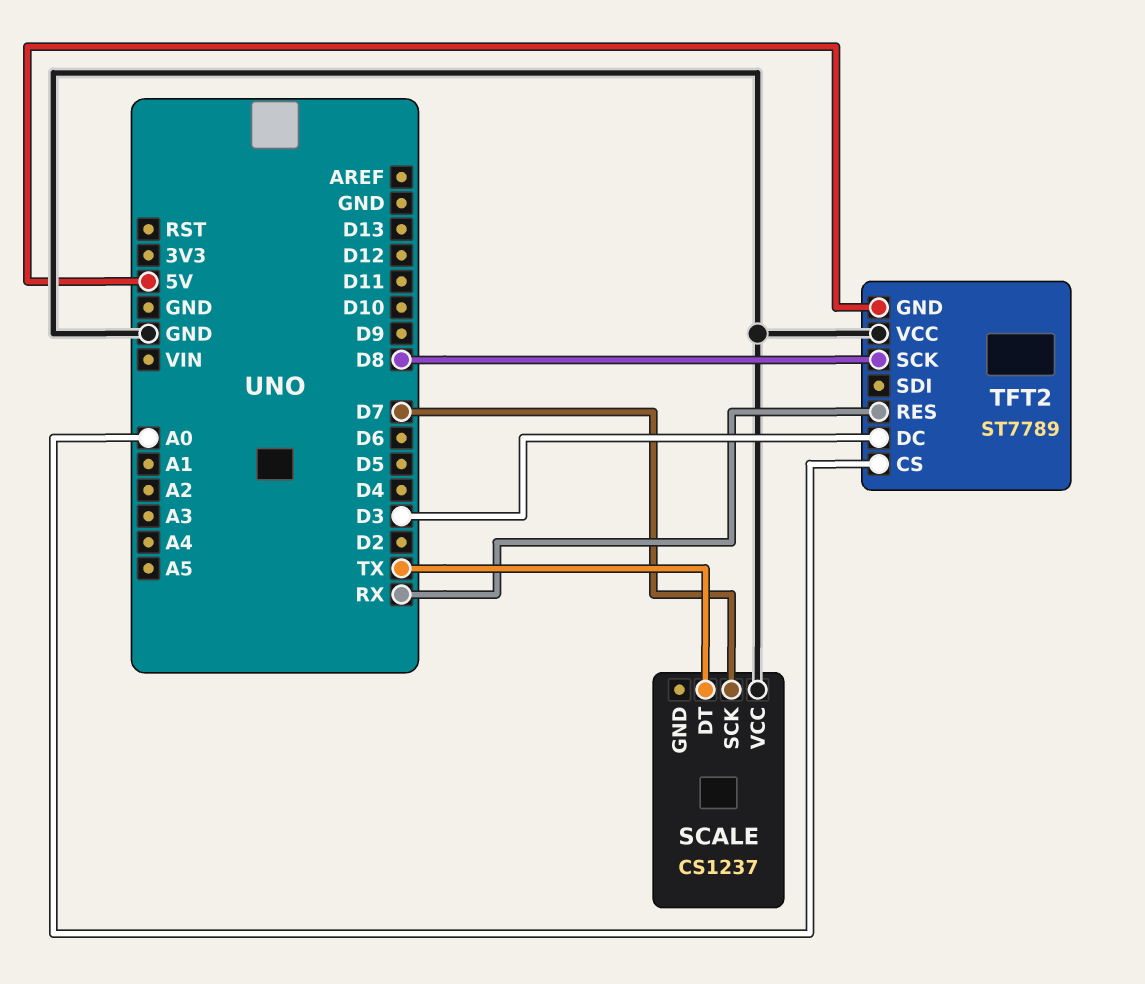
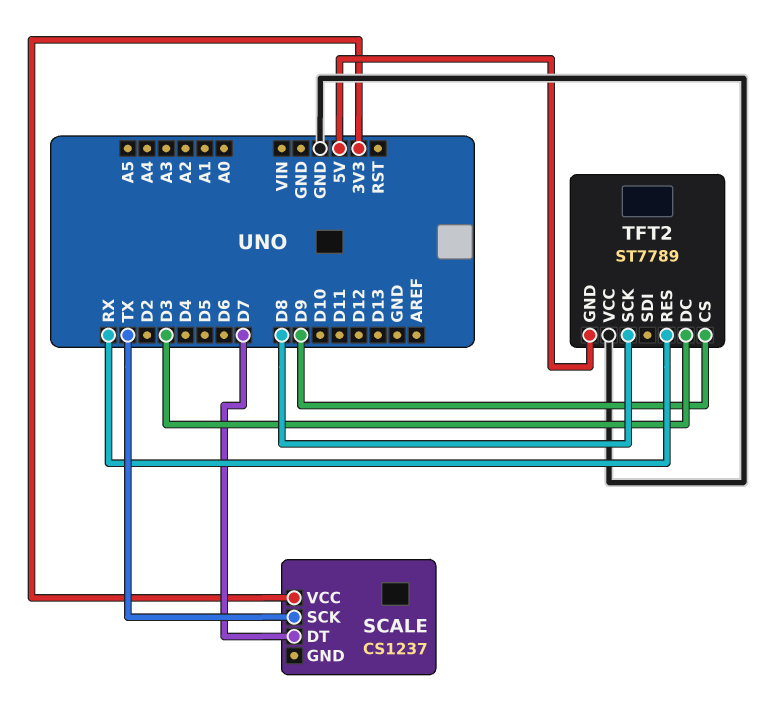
SCALE pin DT: TX -> D7
SCALE pin SCK: D7 -> TX
SCALE pin VCC: GND -> 3V3
TFT2 pin CS: A0 -> D9

